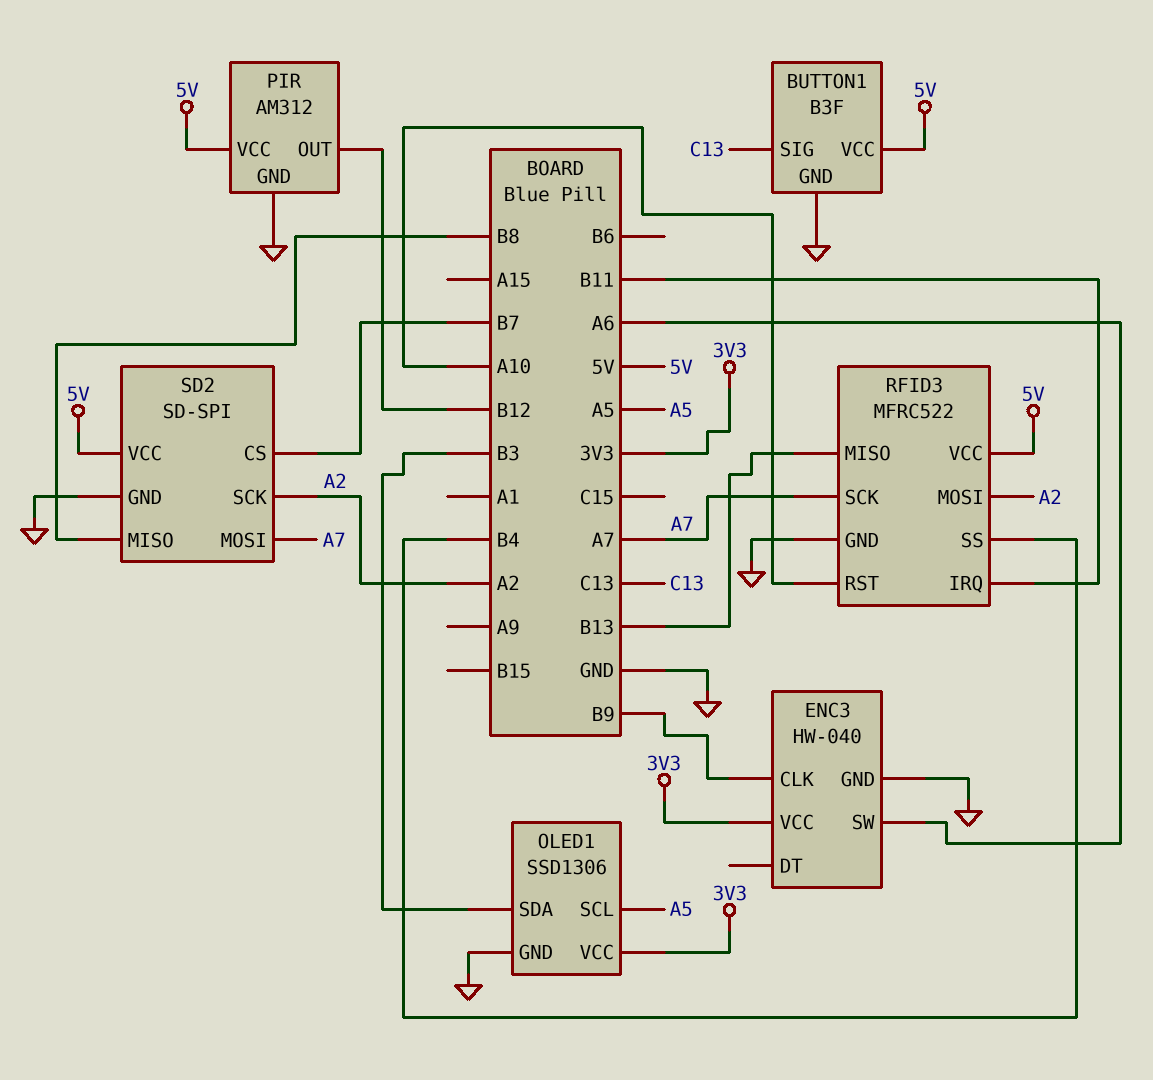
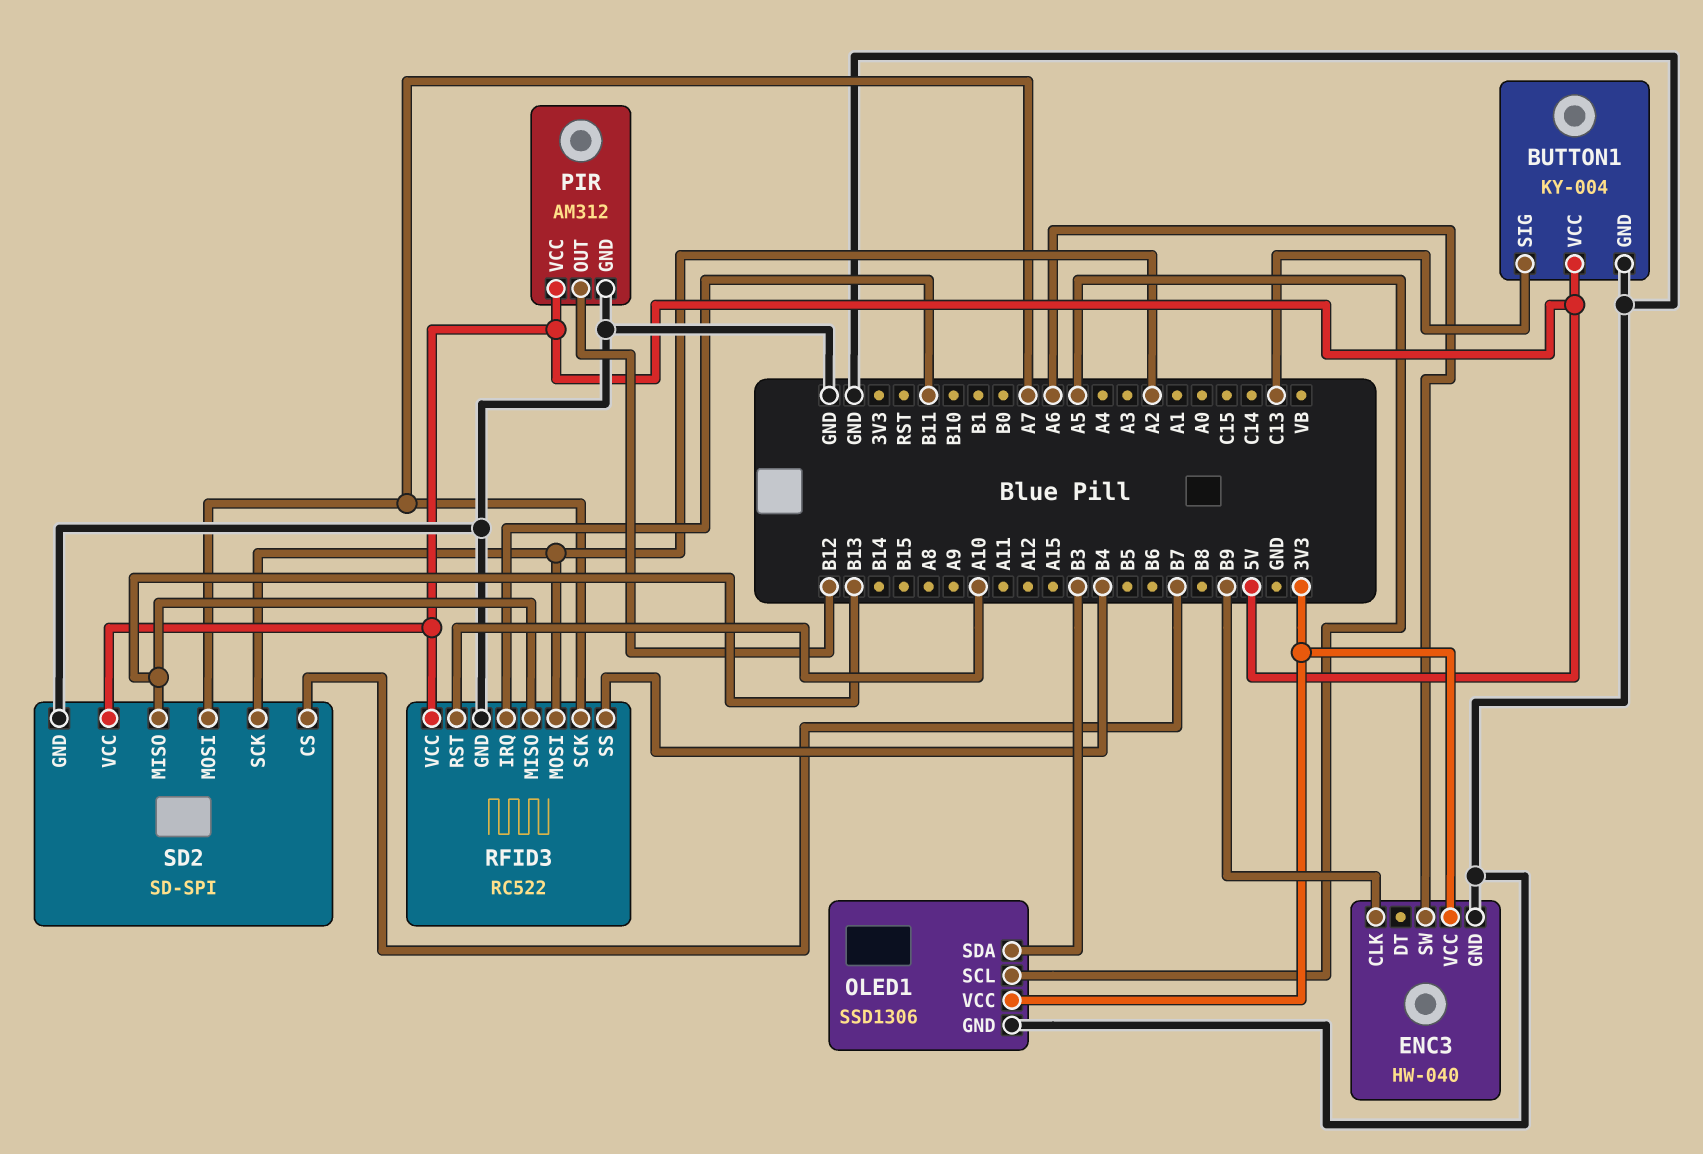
BUTTON1: B3F -> KY-004
RFID3: MFRC522 -> RC522
SD2 pin MISO: B8 -> B13

